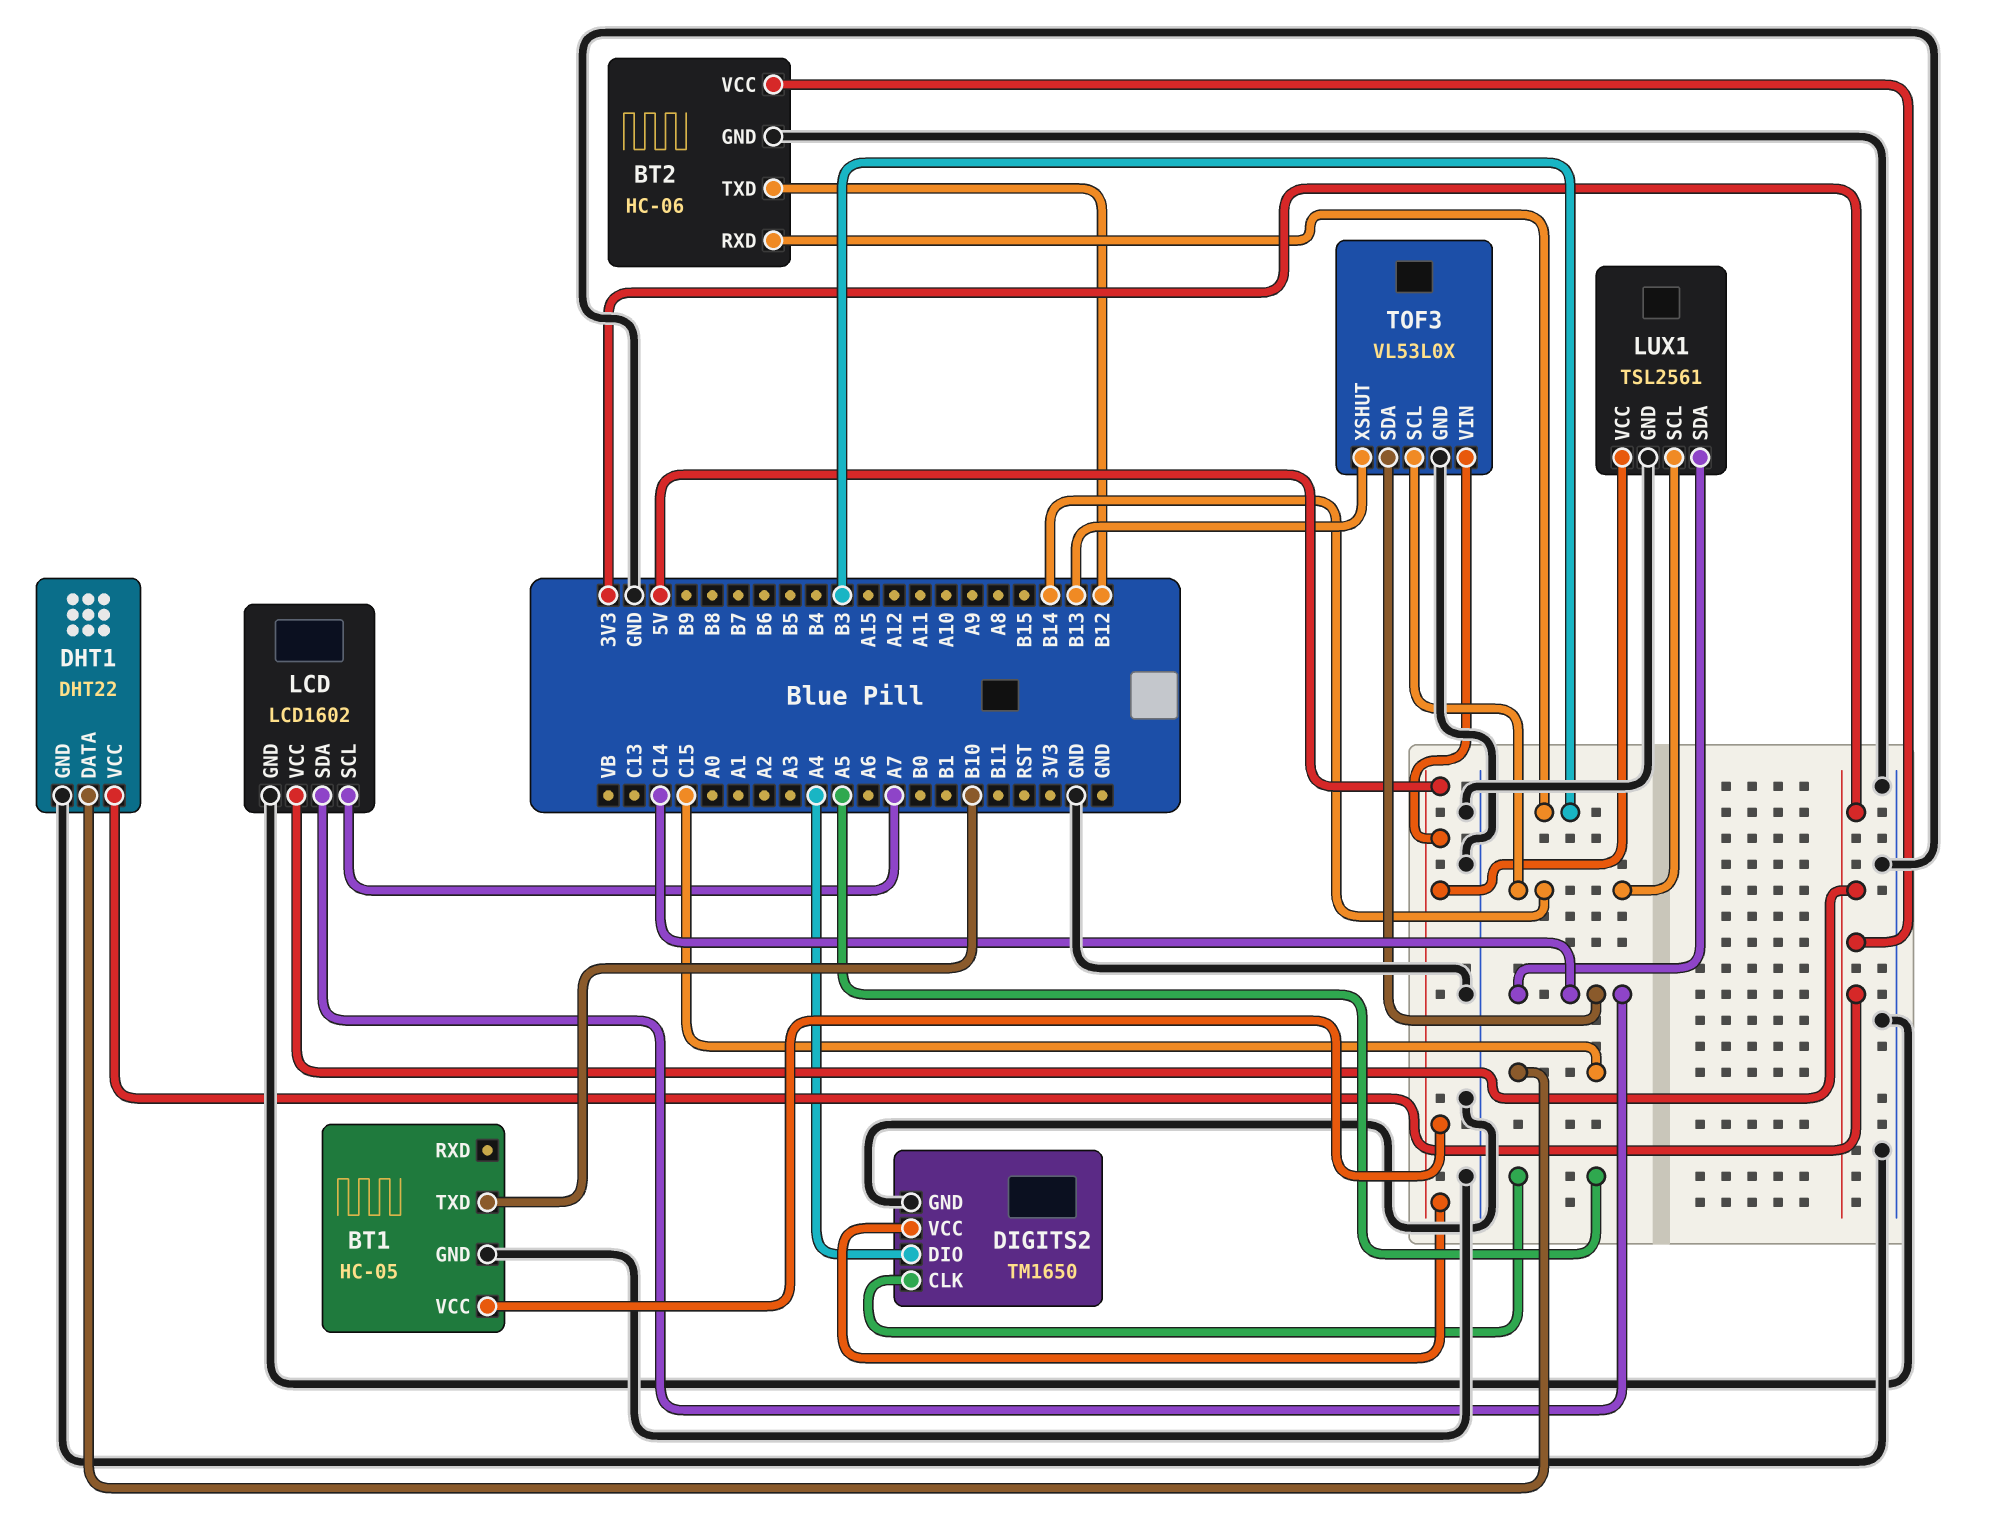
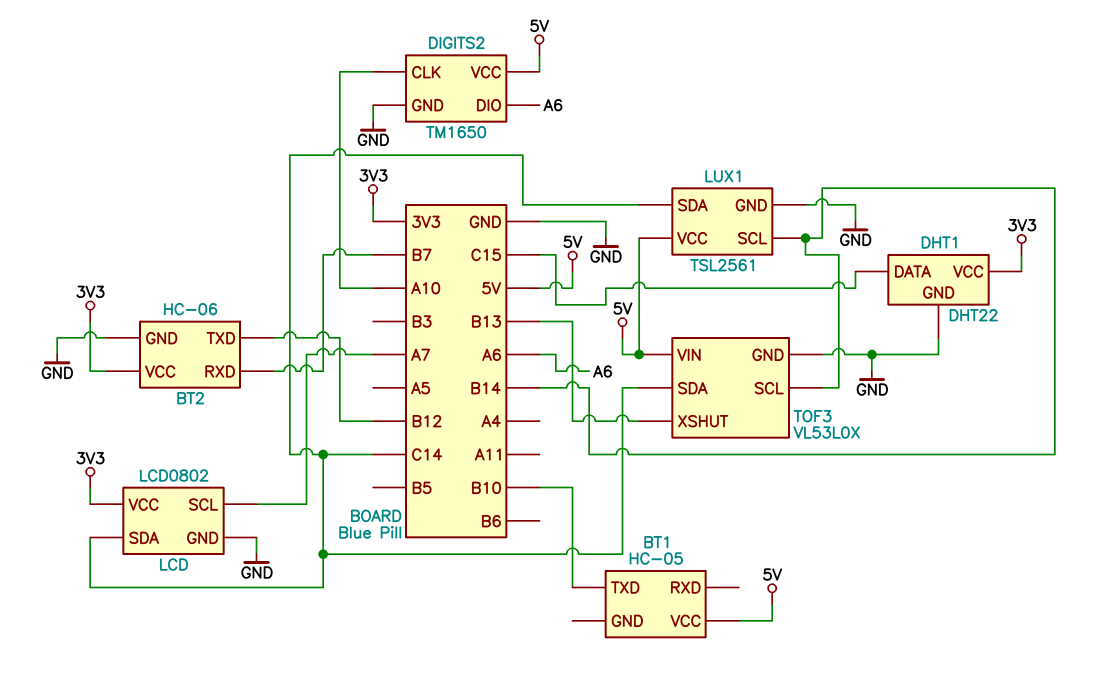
BT1 pin GND: GND -> none
BT2 pin RXD: B3 -> B7
DIGITS2 pin CLK: A5 -> A10
DIGITS2 pin DIO: A4 -> A6
LCD: LCD1602 -> LCD0802

